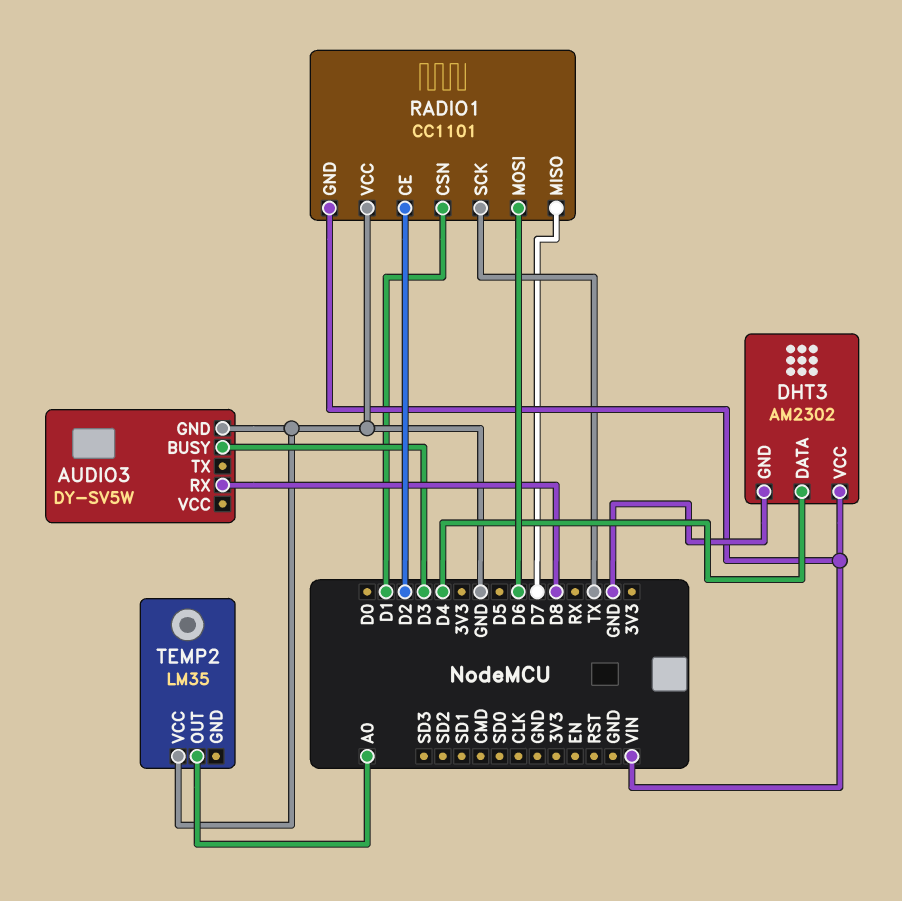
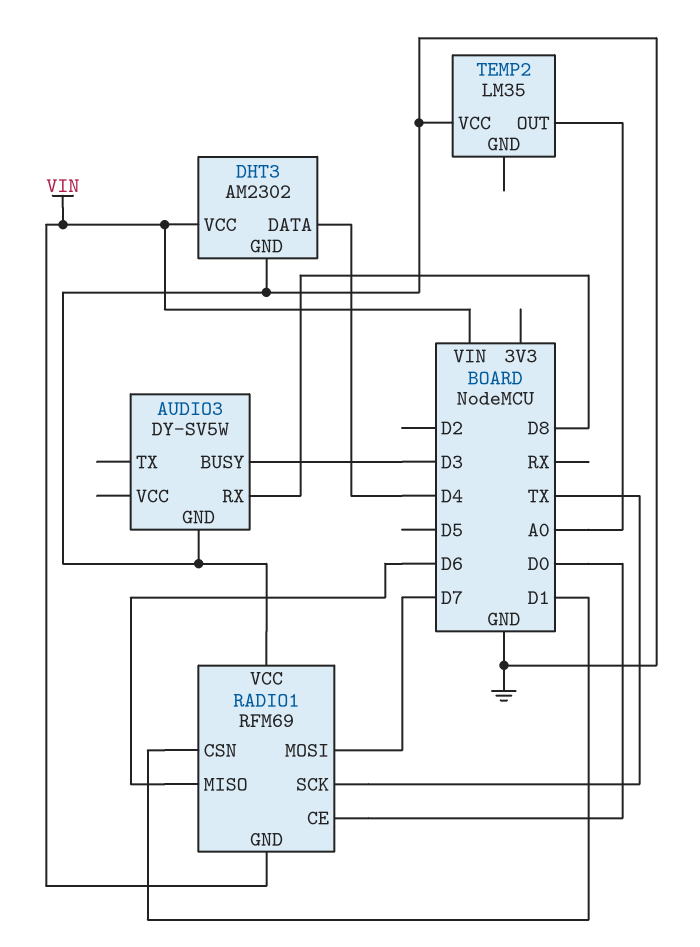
RADIO1: CC1101 -> RFM69
RADIO1 pin CE: D2 -> D0
RADIO1 pin MISO: D7 -> D6
RADIO1 pin MOSI: D6 -> D7

